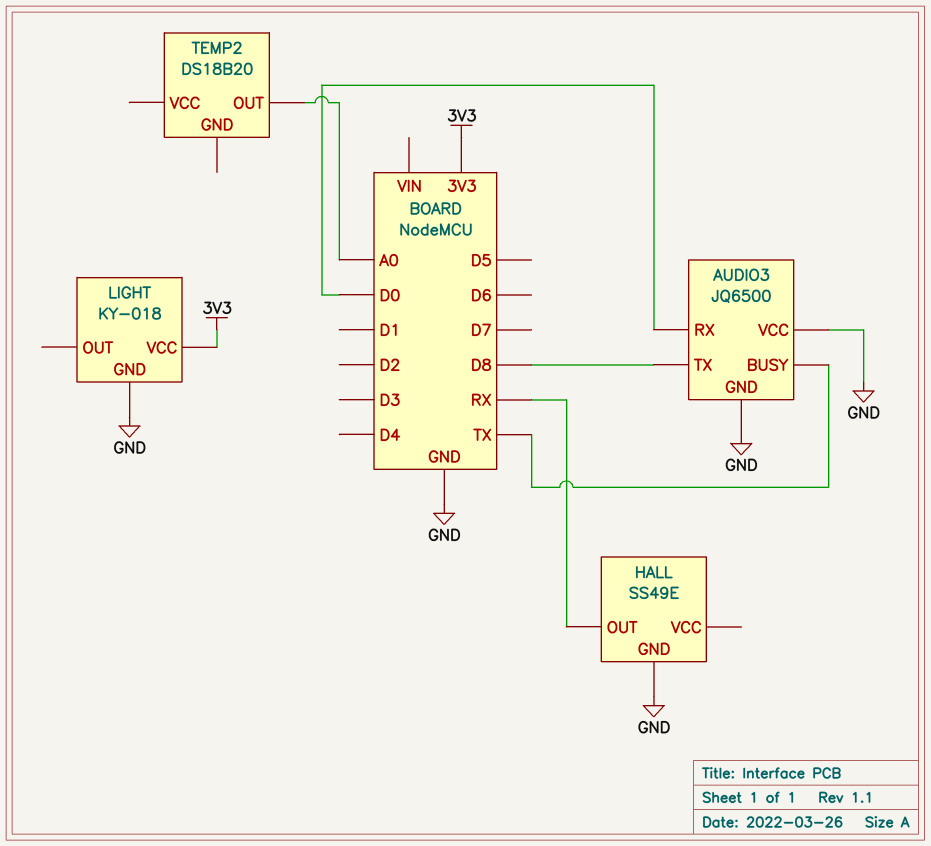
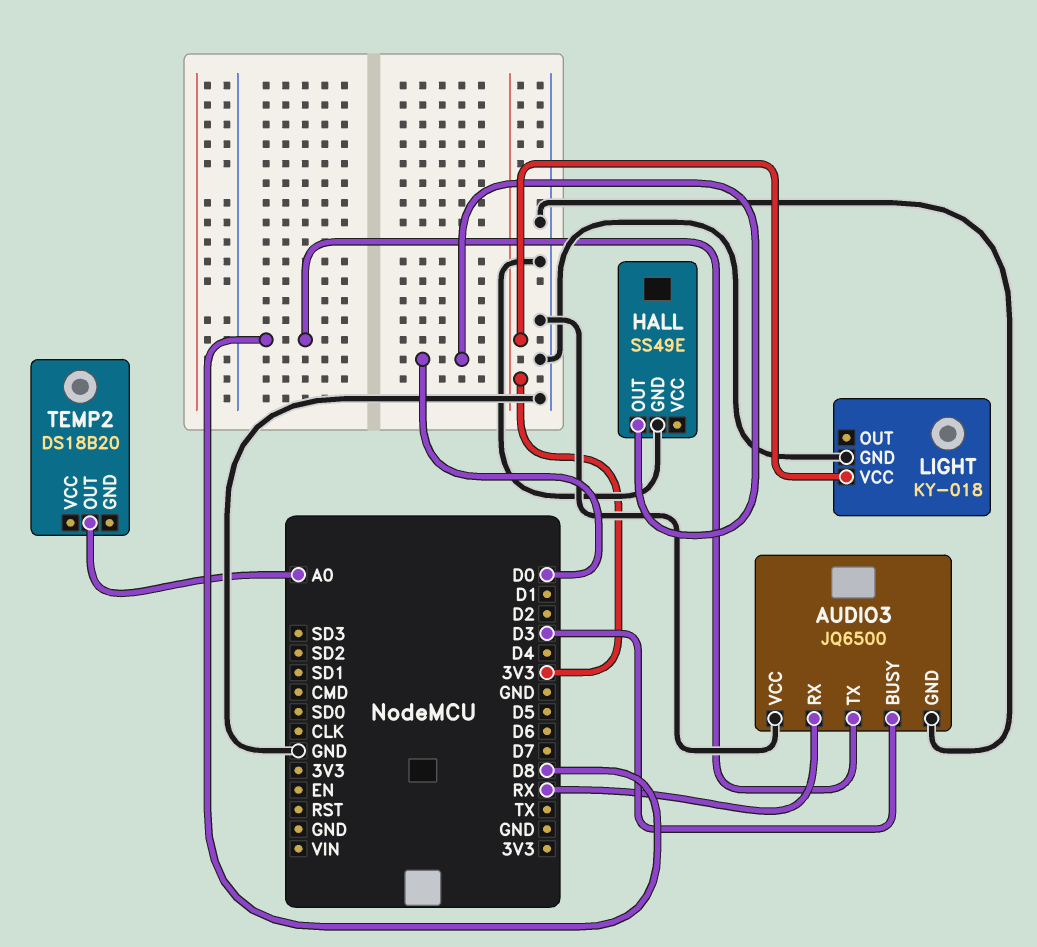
AUDIO3 pin BUSY: TX -> D3
AUDIO3 pin RX: D0 -> RX
HALL pin OUT: RX -> D0

